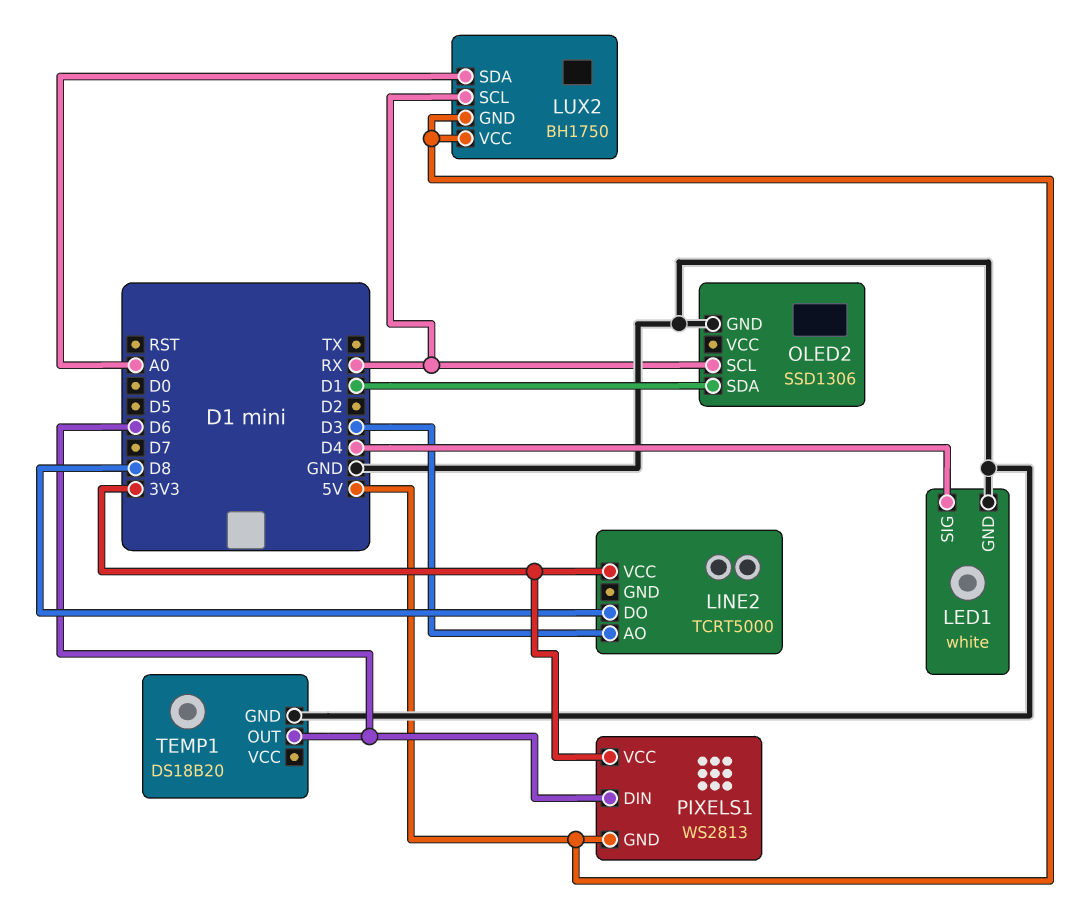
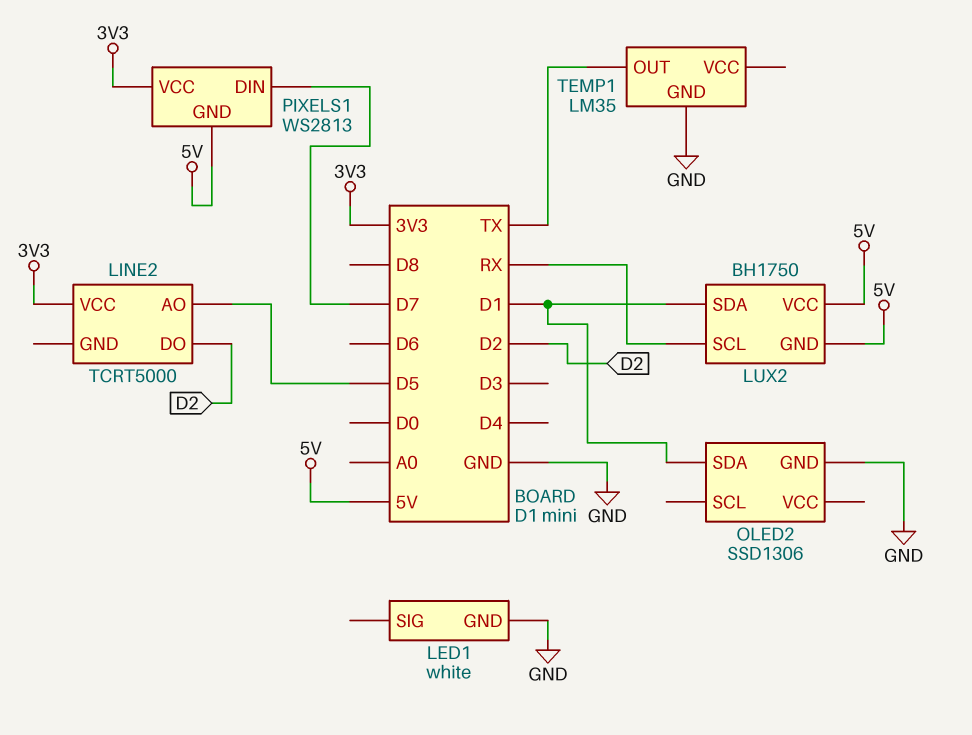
LED1 pin SIG: D4 -> none
LINE2 pin AO: D3 -> D5
LINE2 pin DO: D8 -> D2
LUX2 pin SDA: A0 -> D1
OLED2 pin SCL: RX -> none
PIXELS1 pin DIN: D6 -> D7
TEMP1: DS18B20 -> LM35
TEMP1 pin OUT: D6 -> TX

